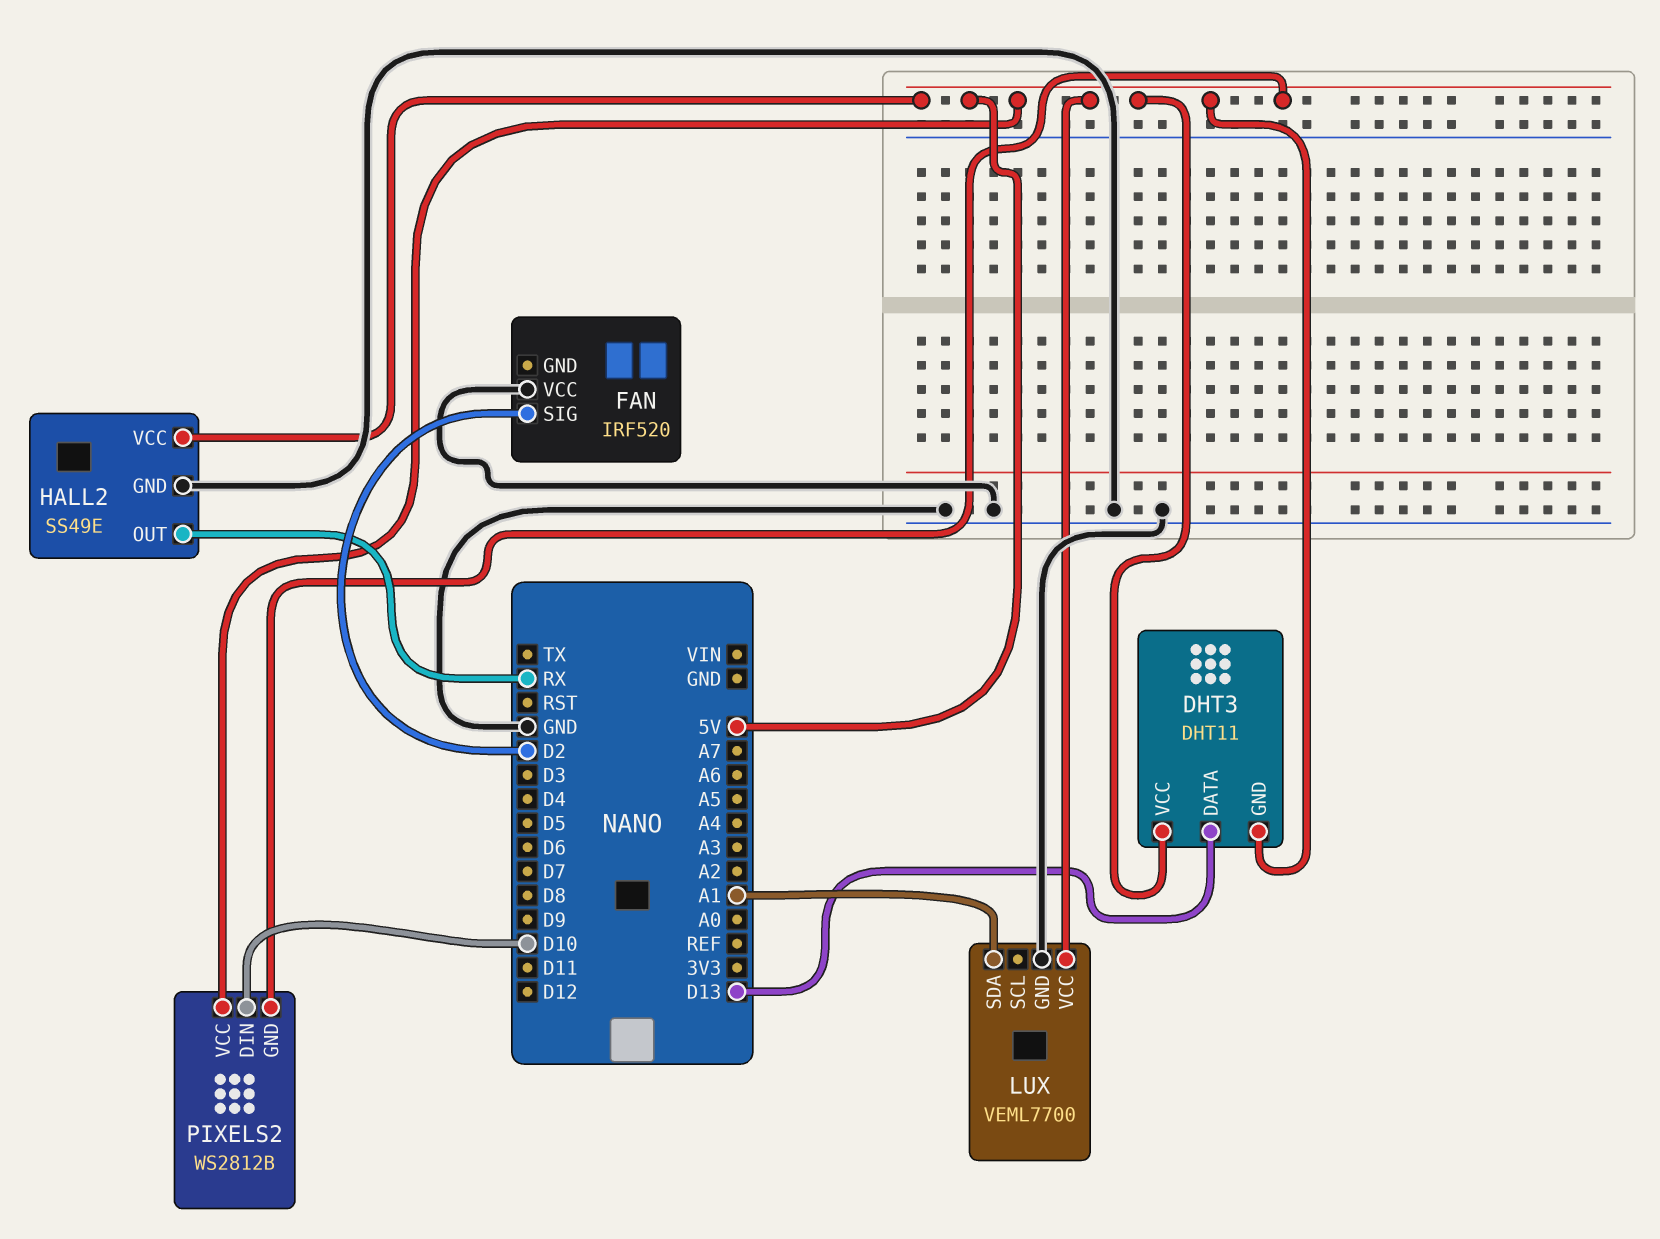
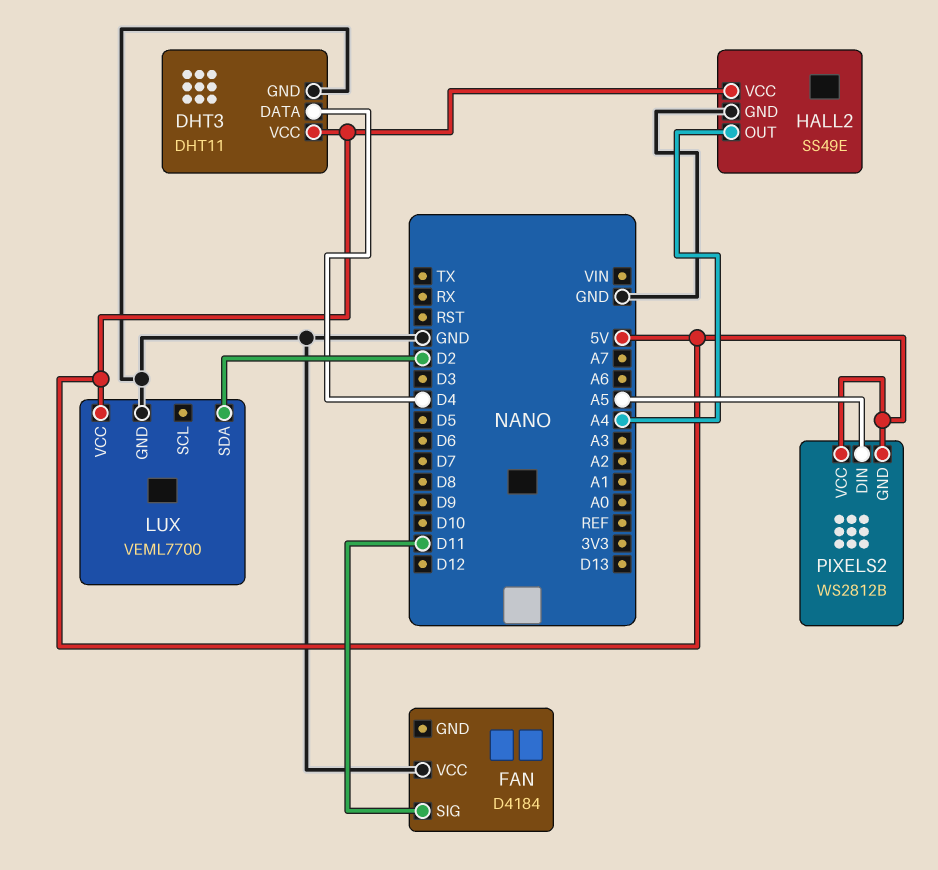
DHT3 pin DATA: D13 -> D4
DHT3 pin GND: 5V -> GND
FAN: IRF520 -> D4184
FAN pin SIG: D2 -> D11
HALL2 pin OUT: RX -> A4
LUX pin SDA: A1 -> D2
PIXELS2 pin DIN: D10 -> A5

